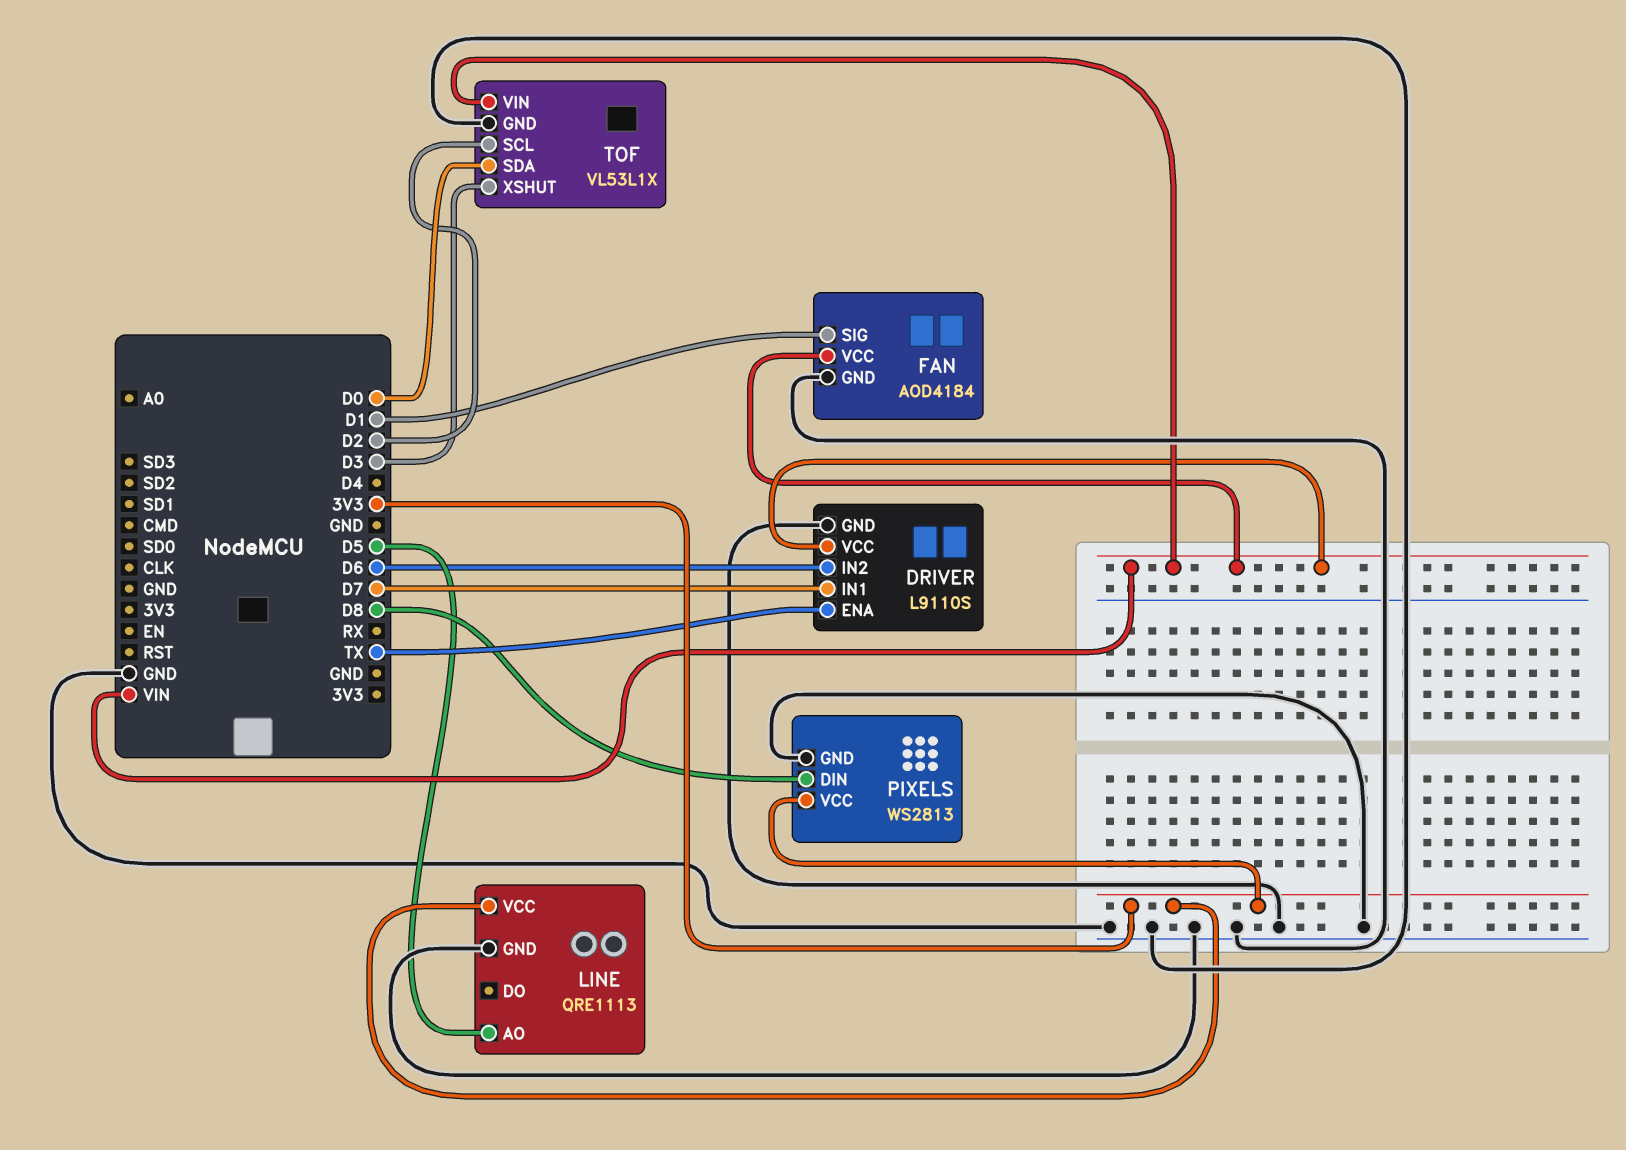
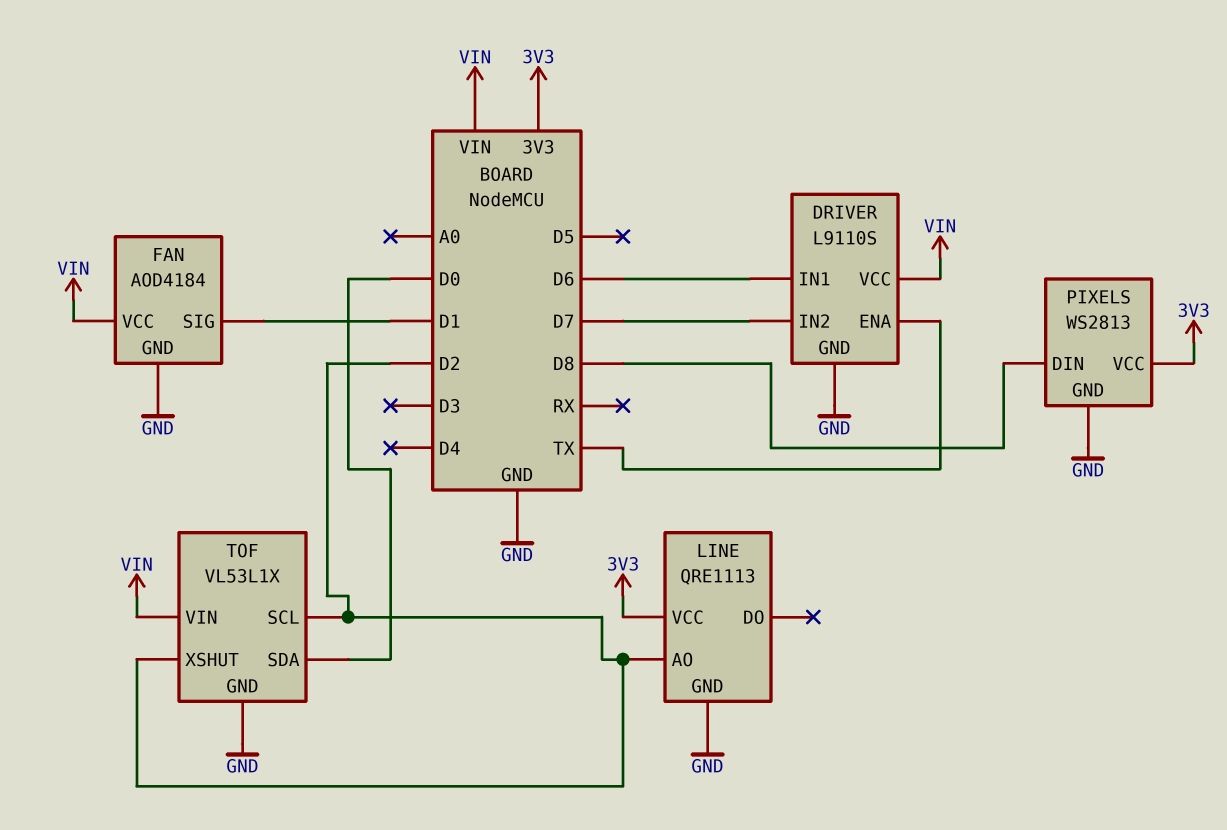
DRIVER pin IN1: D7 -> D6
DRIVER pin IN2: D6 -> D7
LINE pin AO: D5 -> D2
TOF pin XSHUT: D3 -> D2

